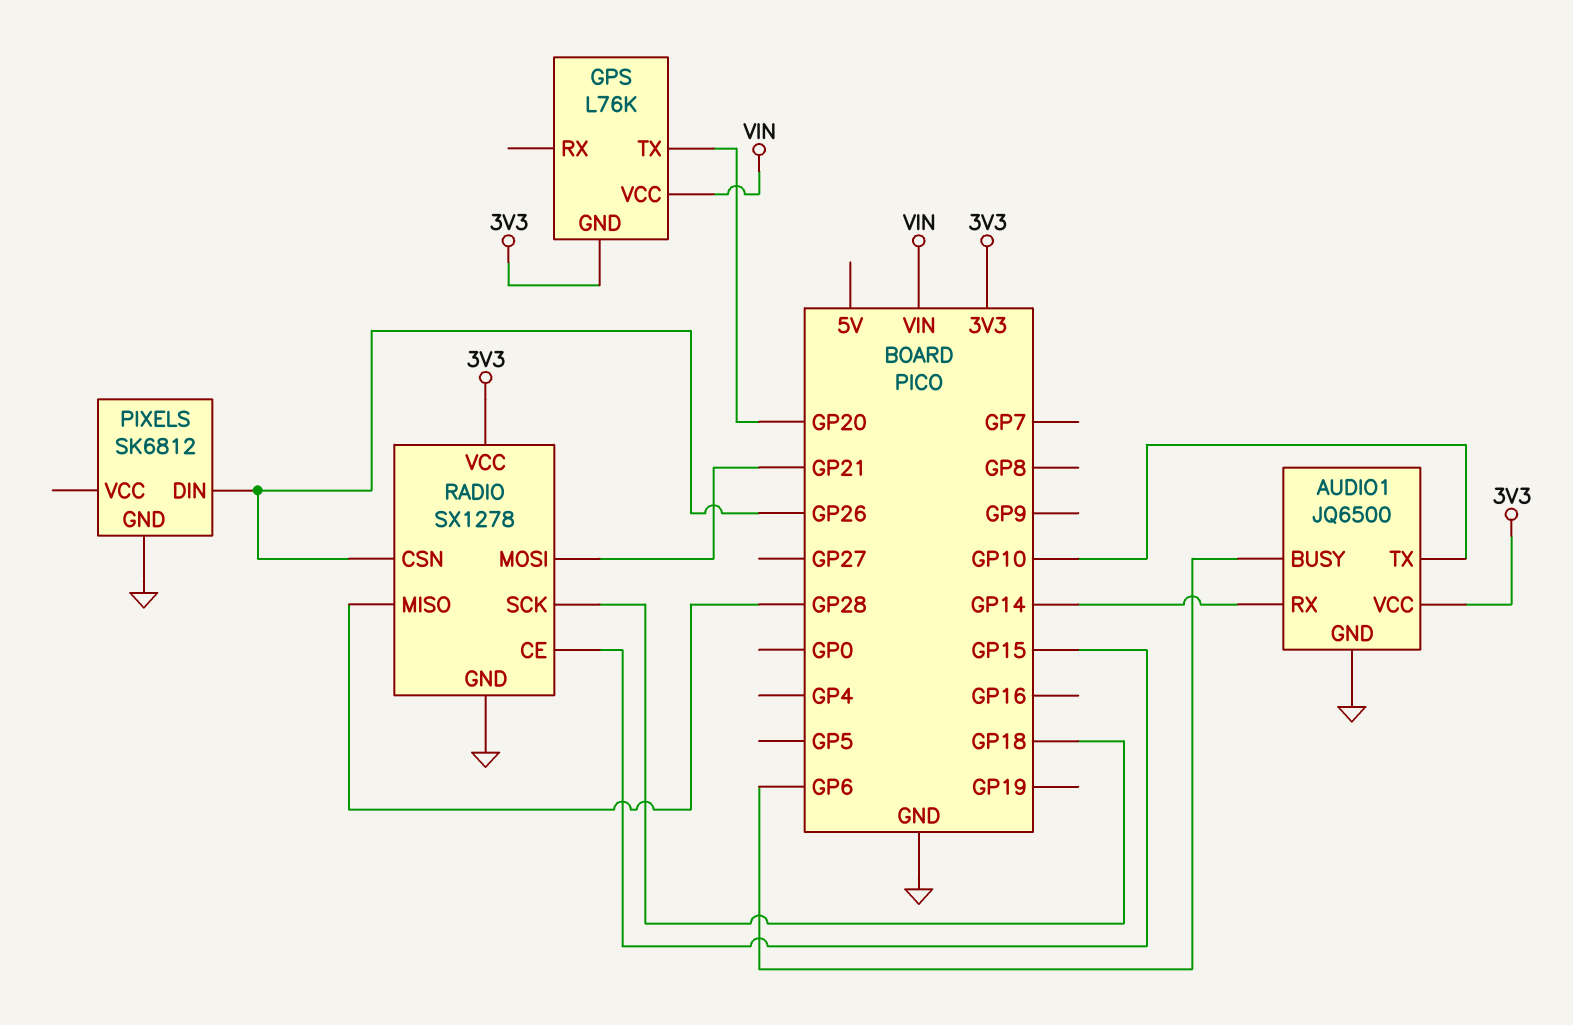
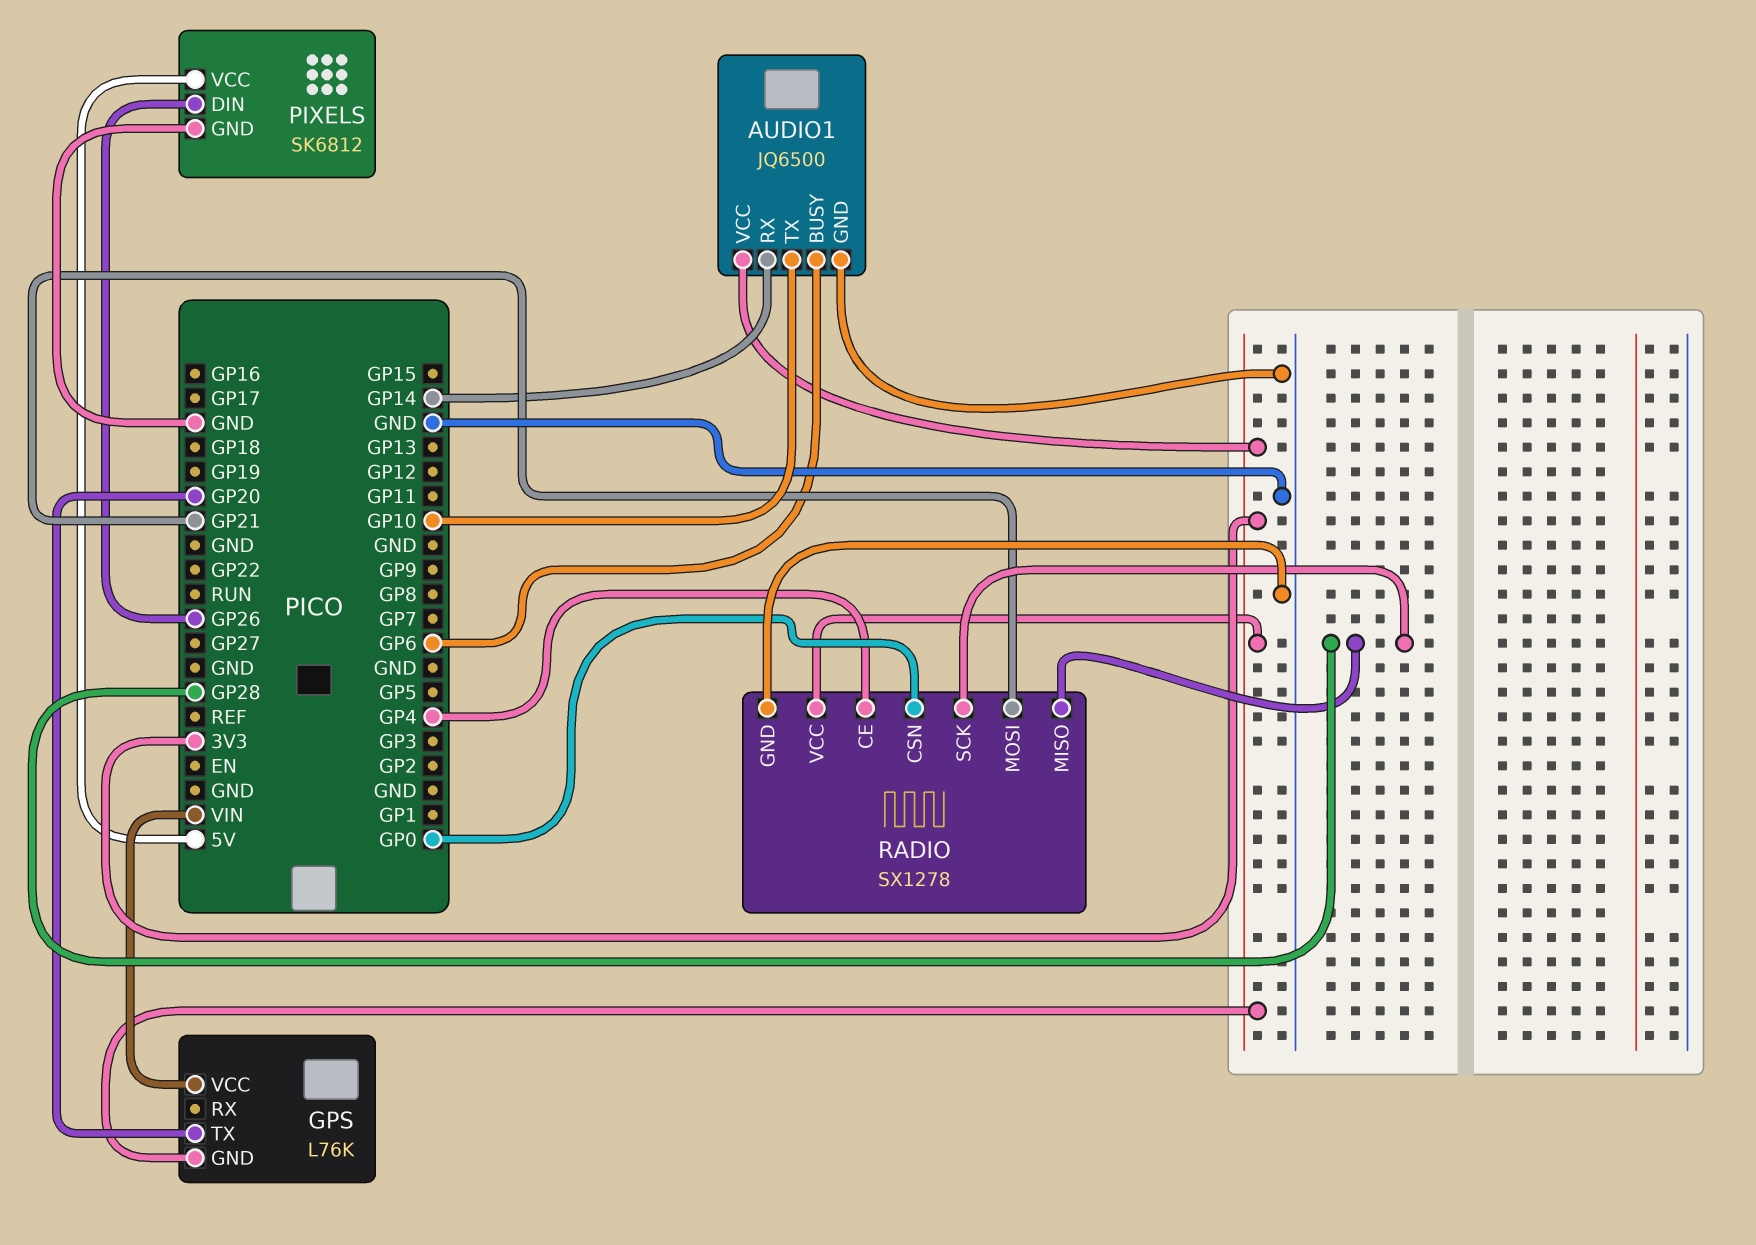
PIXELS pin VCC: none -> 5V
RADIO pin CE: GP15 -> GP4
RADIO pin CSN: GP26 -> GP0
RADIO pin SCK: GP18 -> GP28

